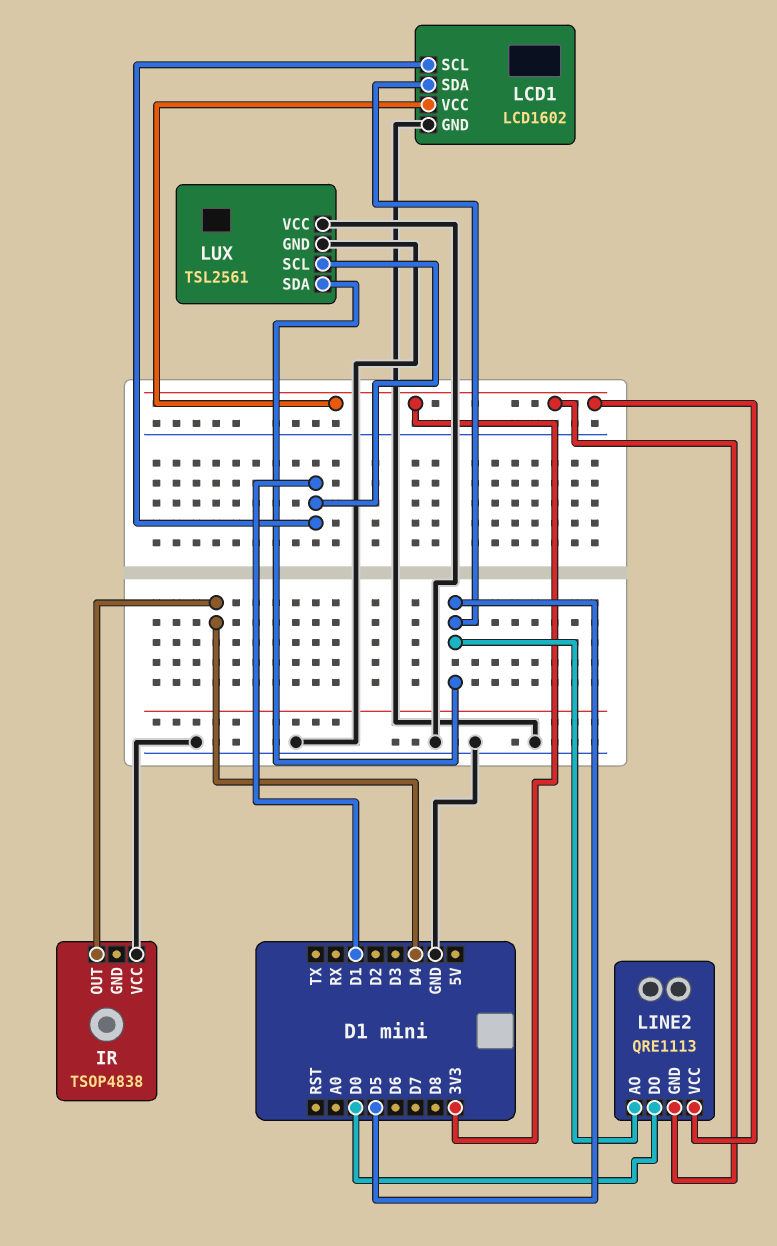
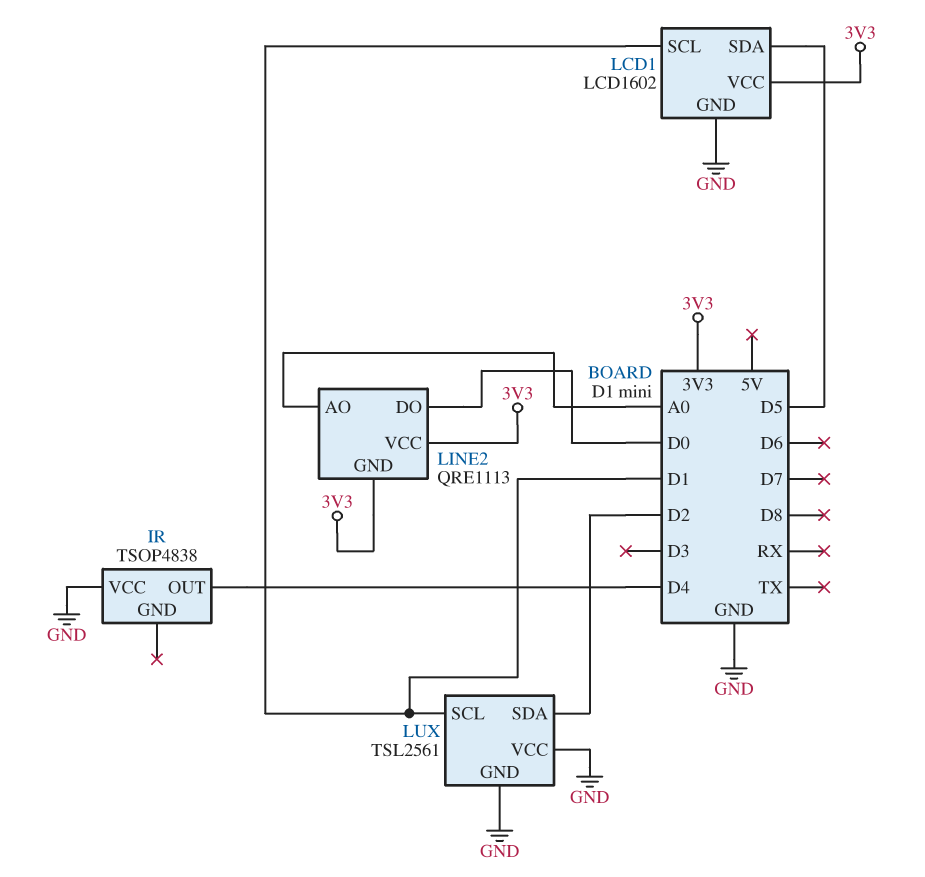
LINE2 pin AO: D5 -> A0
LUX pin SDA: D5 -> D2

